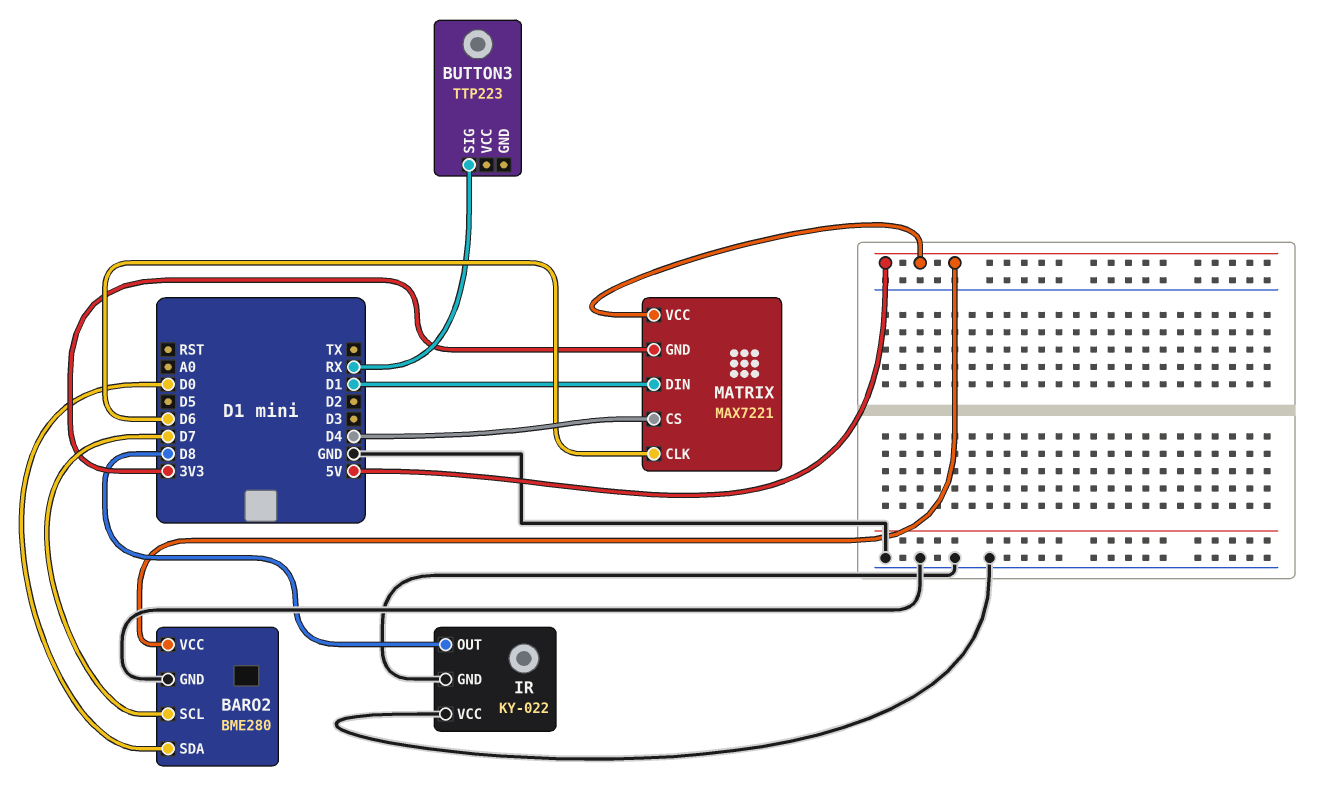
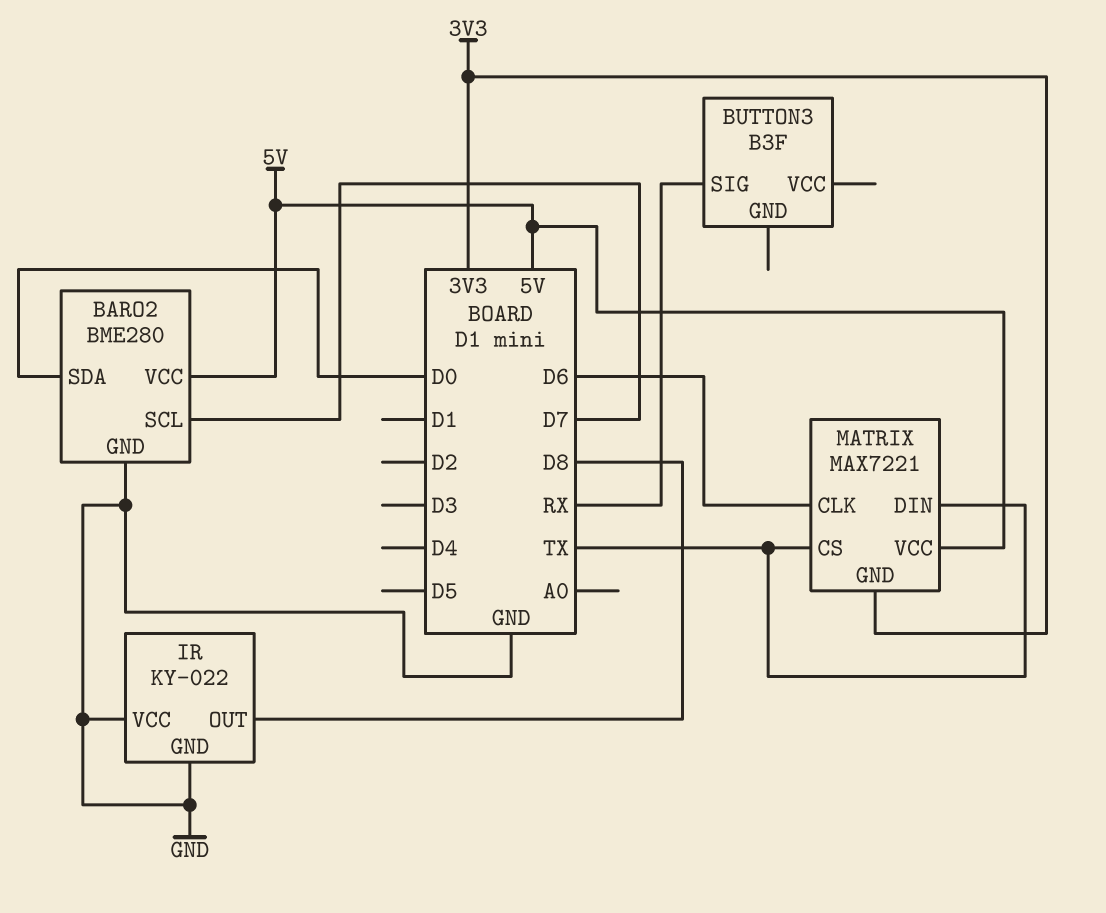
BUTTON3: TTP223 -> B3F
MATRIX pin CS: D4 -> TX
MATRIX pin DIN: D1 -> TX

